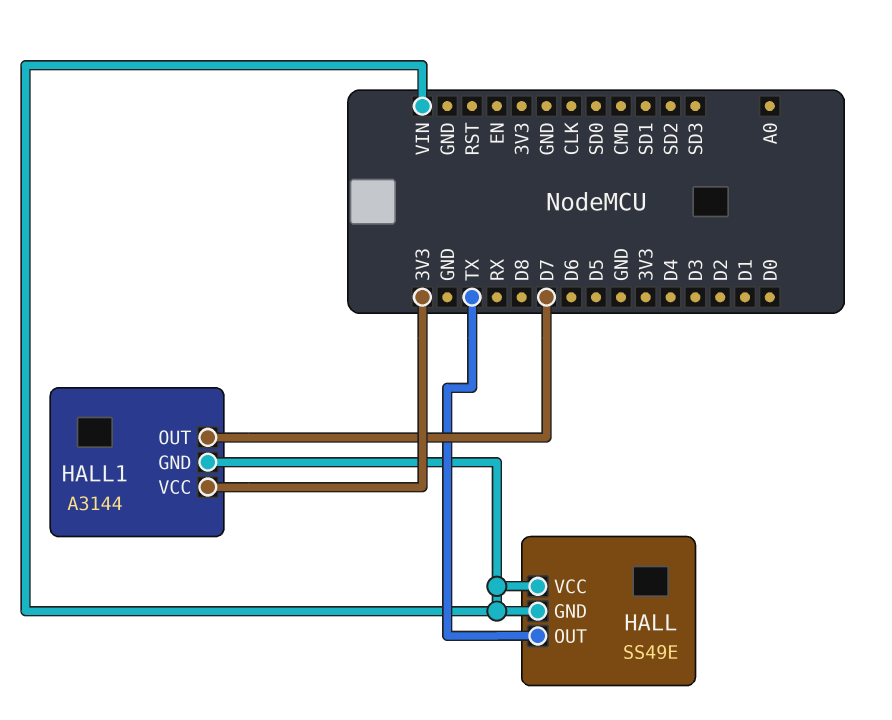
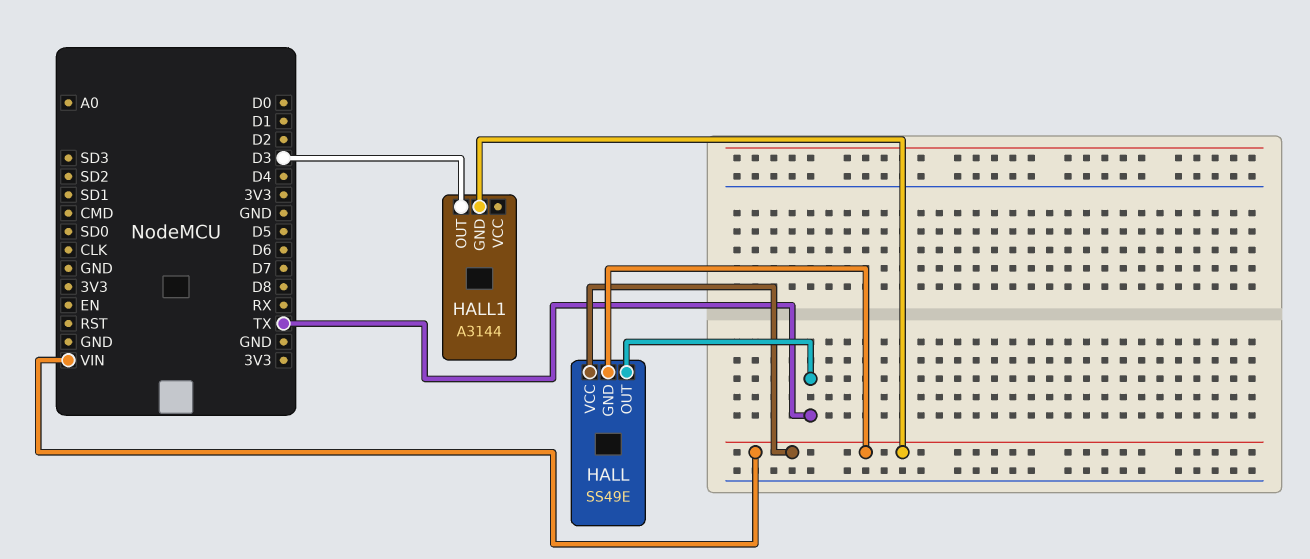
HALL1 pin OUT: D7 -> D3
HALL1 pin VCC: 3V3 -> none

